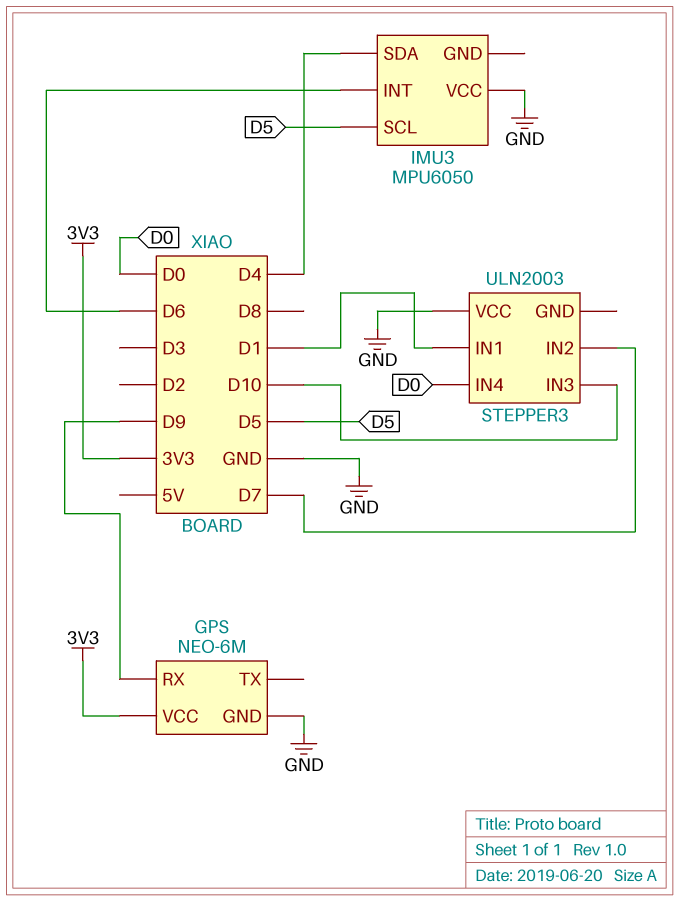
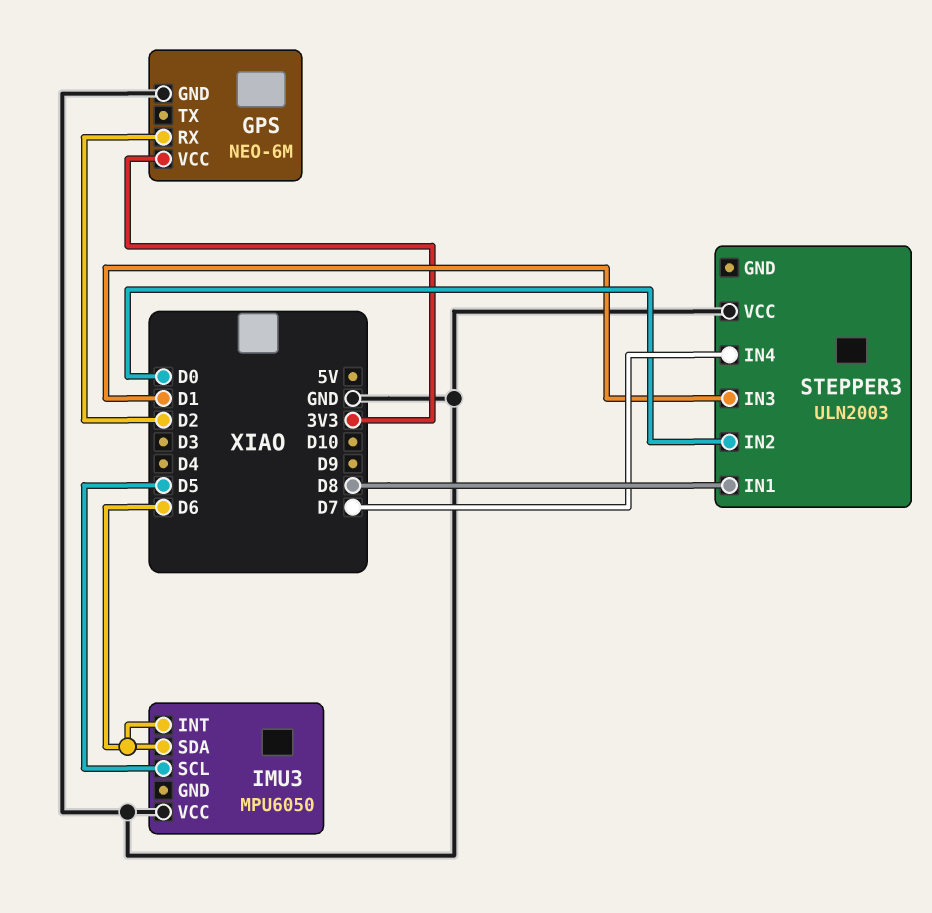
GPS pin RX: D9 -> D2
IMU3 pin SDA: D4 -> D6
STEPPER3 pin IN1: D1 -> D8
STEPPER3 pin IN2: D7 -> D0
STEPPER3 pin IN3: D10 -> D1
STEPPER3 pin IN4: D0 -> D7

